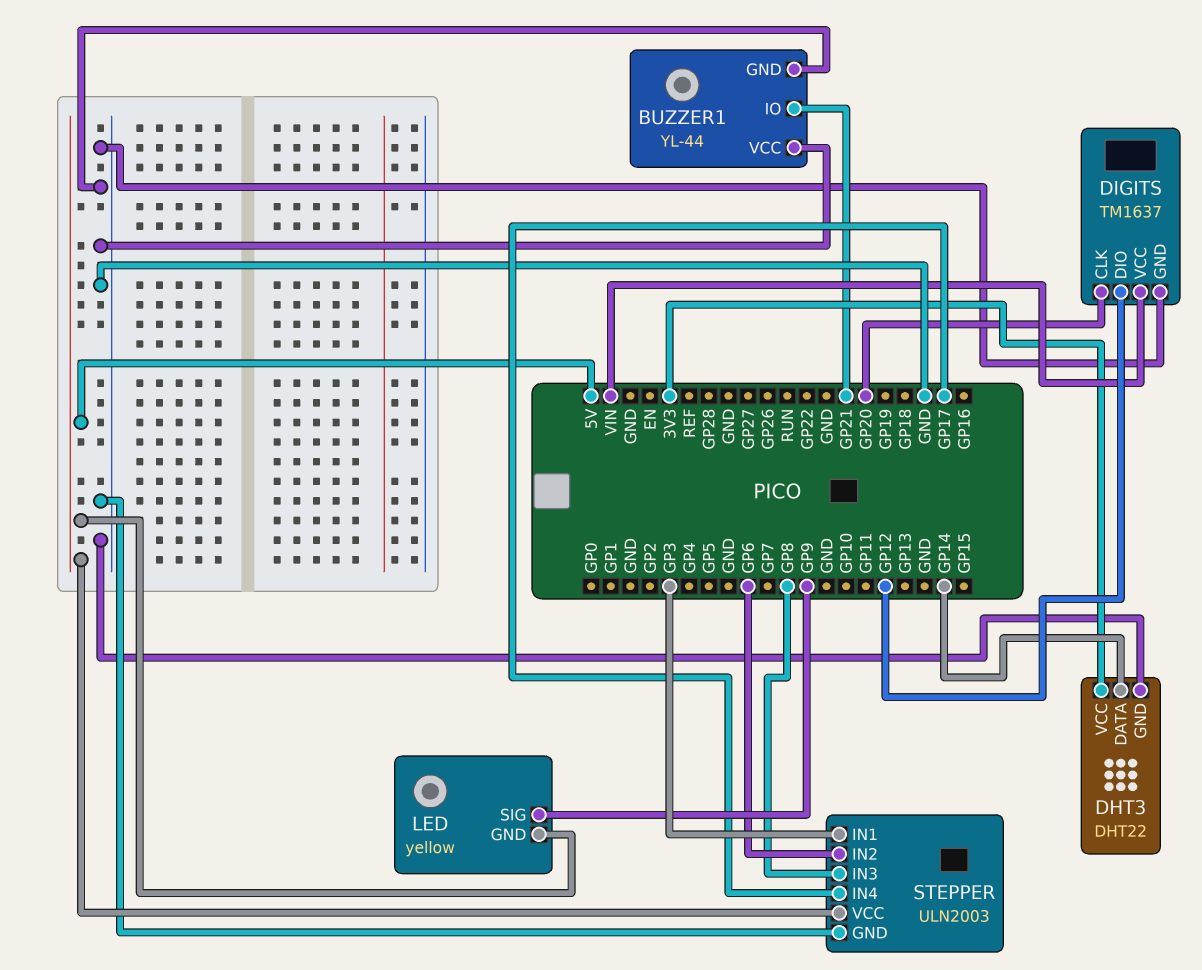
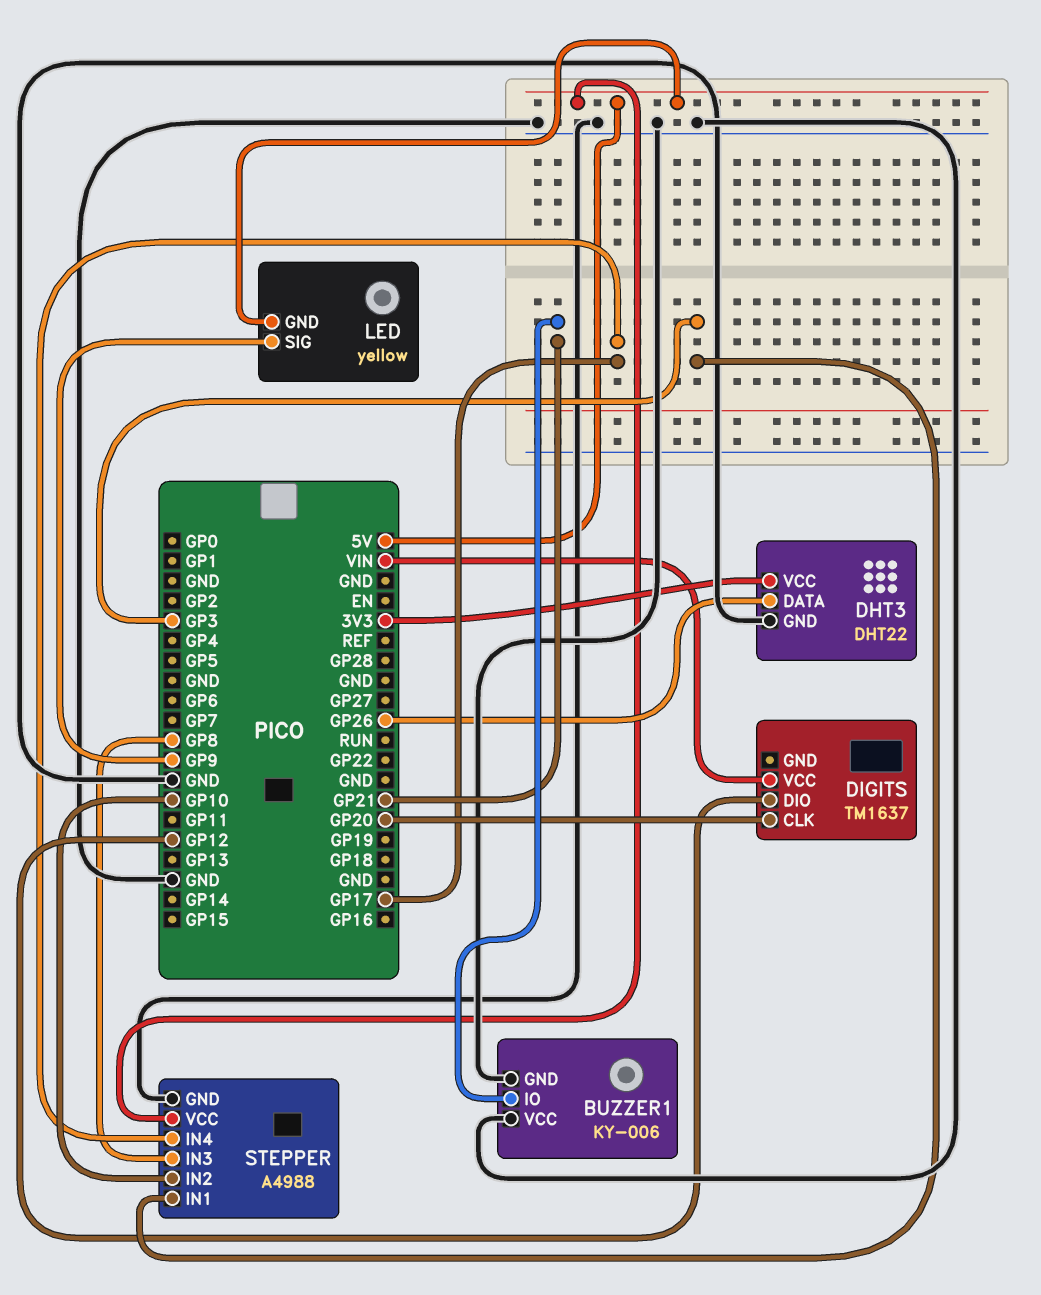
BUZZER1: YL-44 -> KY-006
DHT3 pin DATA: GP14 -> GP26
DIGITS pin GND: GND -> none
STEPPER: ULN2003 -> A4988
STEPPER pin IN2: GP6 -> GP10

